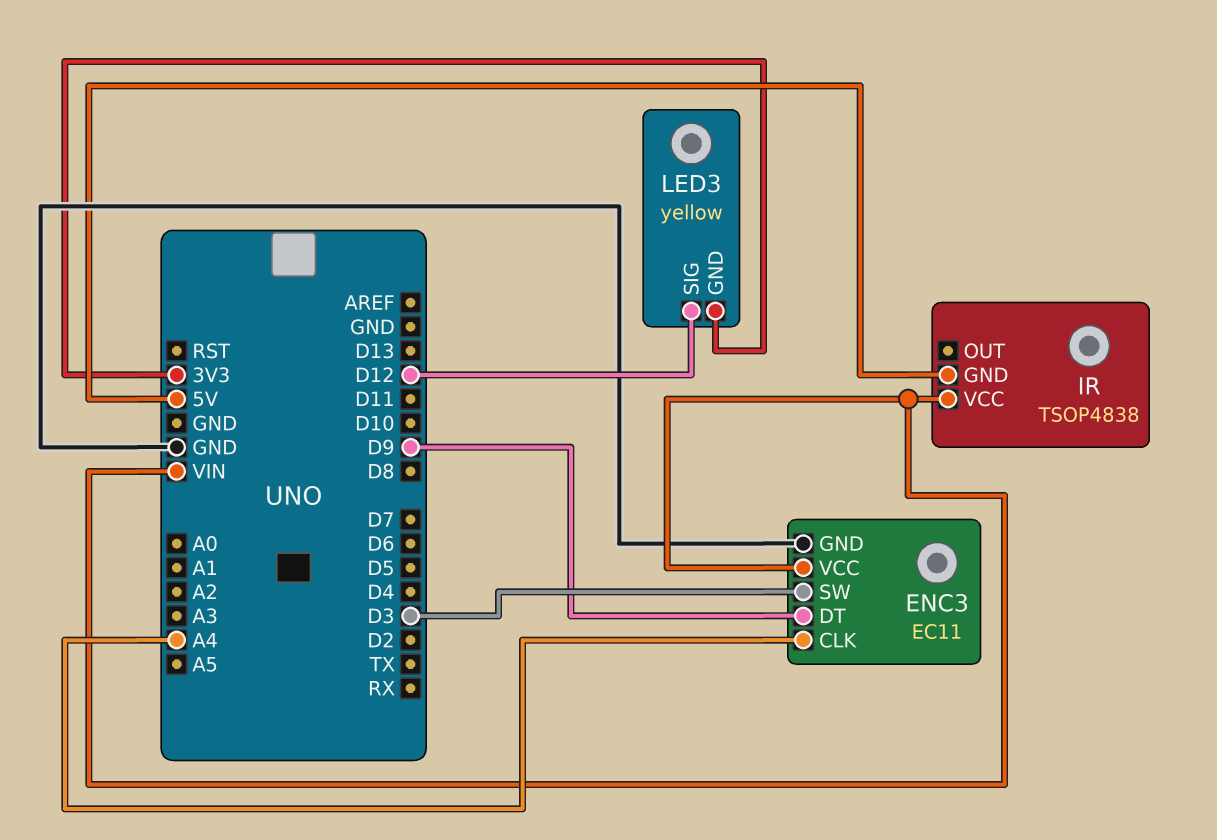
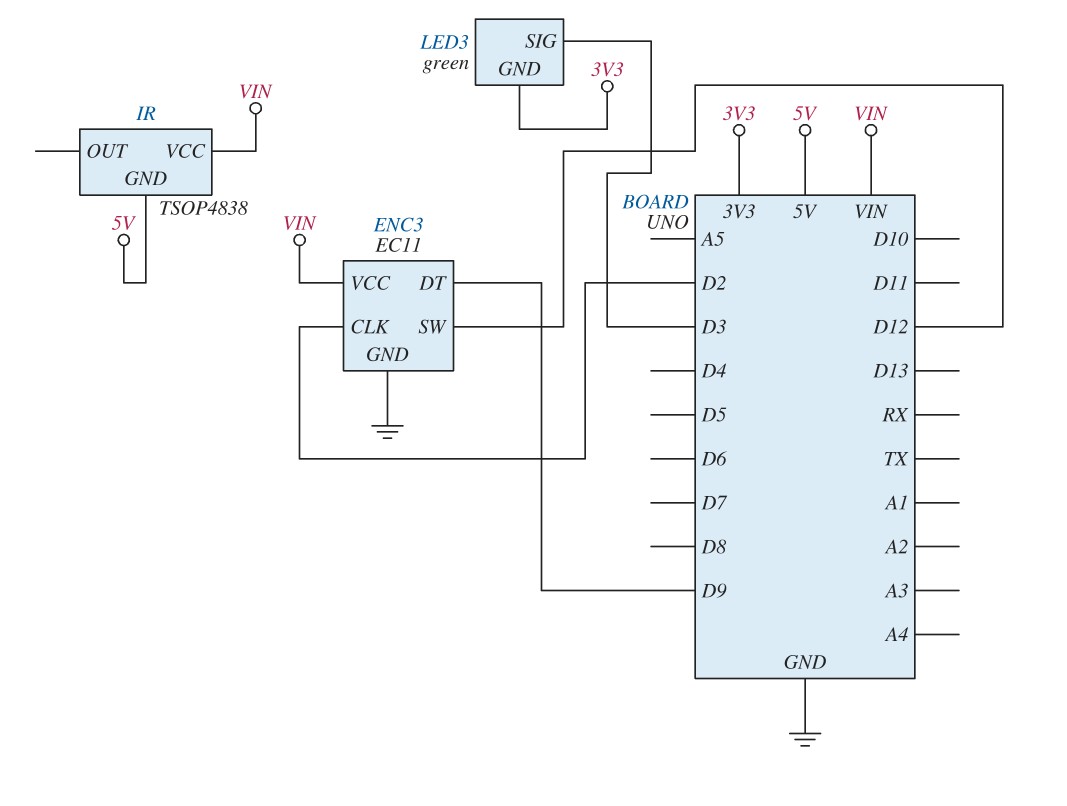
ENC3 pin CLK: A4 -> D2
ENC3 pin SW: D3 -> D12
LED3: yellow -> green
LED3 pin SIG: D12 -> D3

